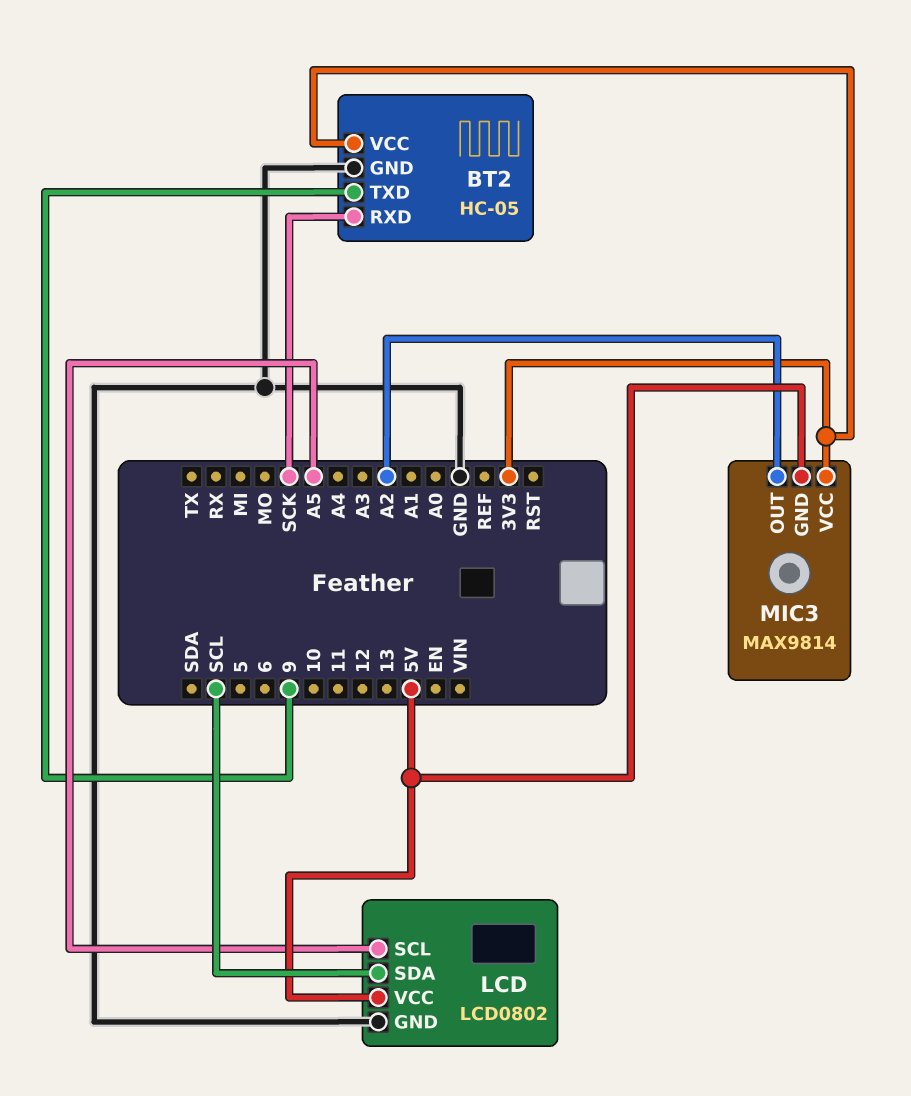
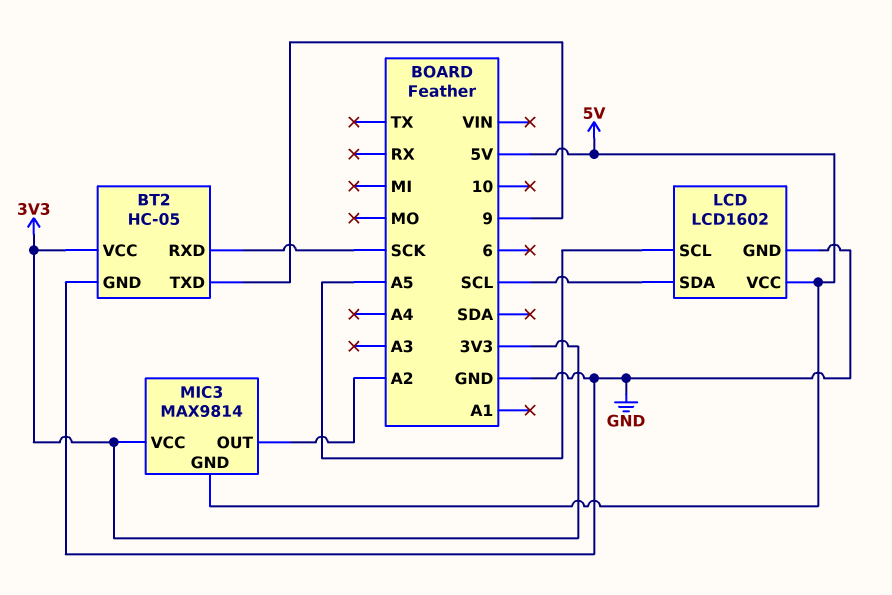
LCD: LCD0802 -> LCD1602

